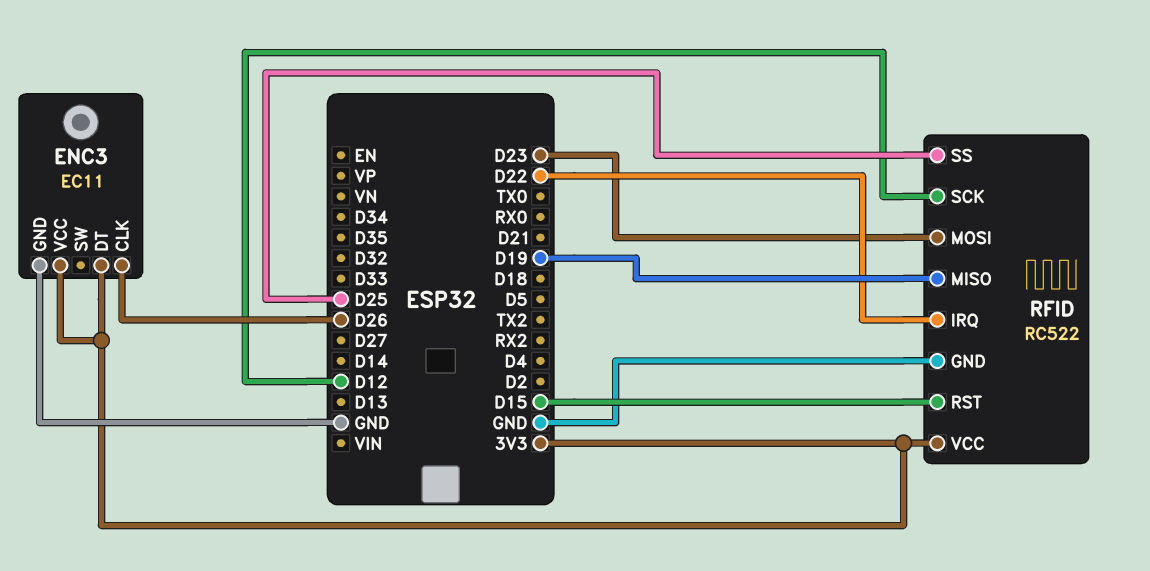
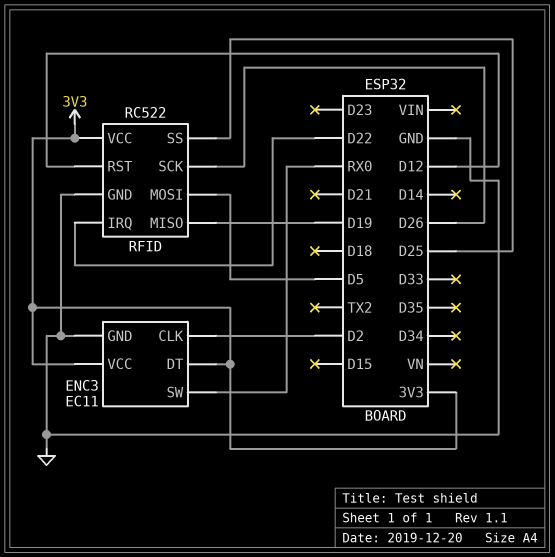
ENC3 pin CLK: D26 -> D2
ENC3 pin SW: none -> RX0
RFID pin MOSI: D23 -> D5
RFID pin RST: D15 -> D12
RFID pin SCK: D12 -> D26

